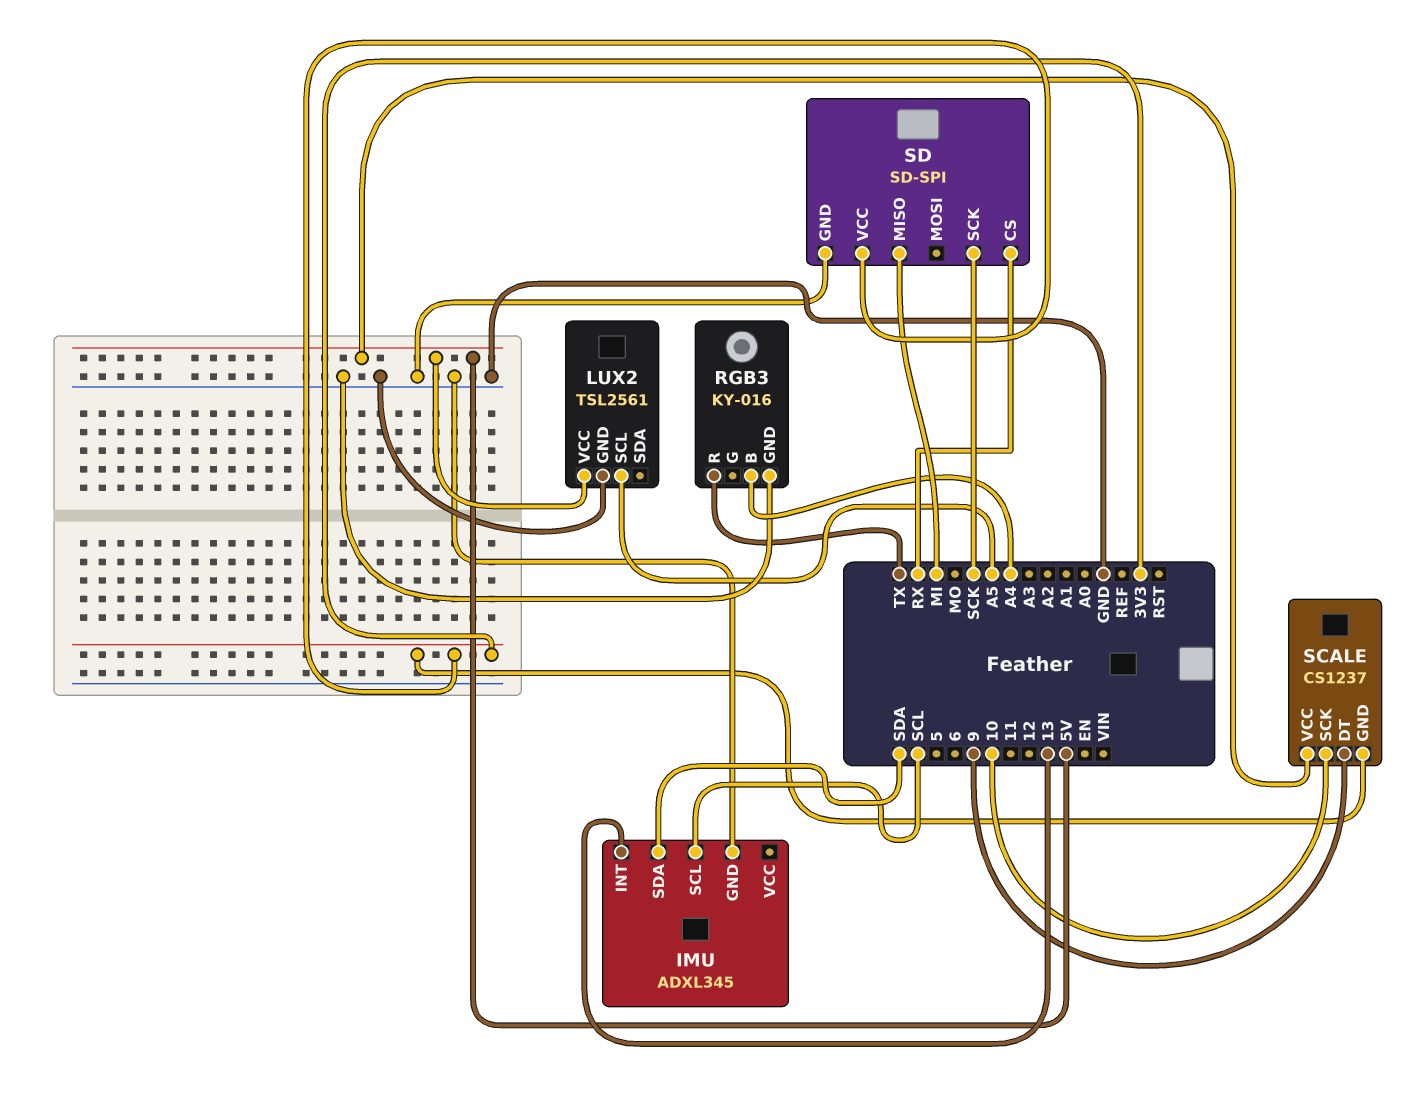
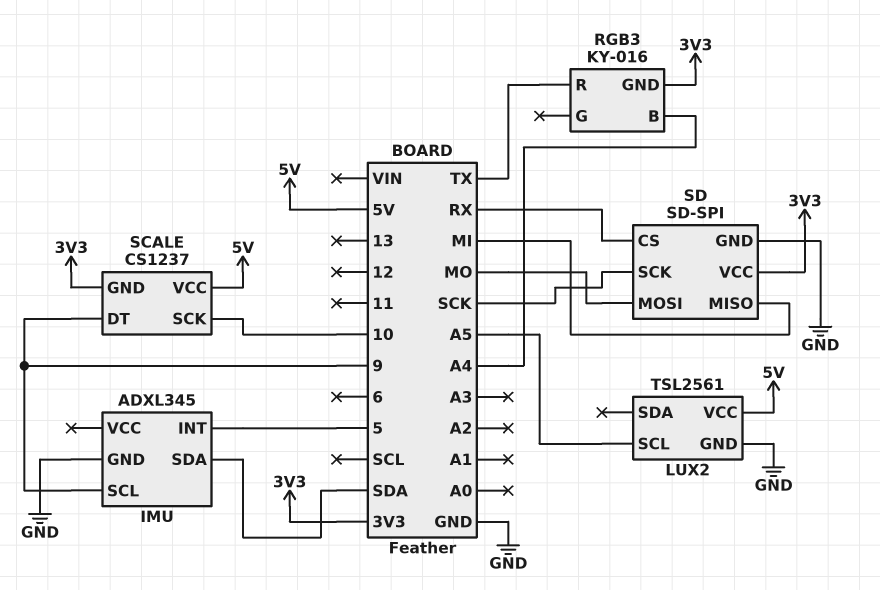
IMU pin INT: 13 -> 5
IMU pin SCL: SCL -> 9
RGB3 pin GND: GND -> 3V3
SD pin MOSI: none -> MO

